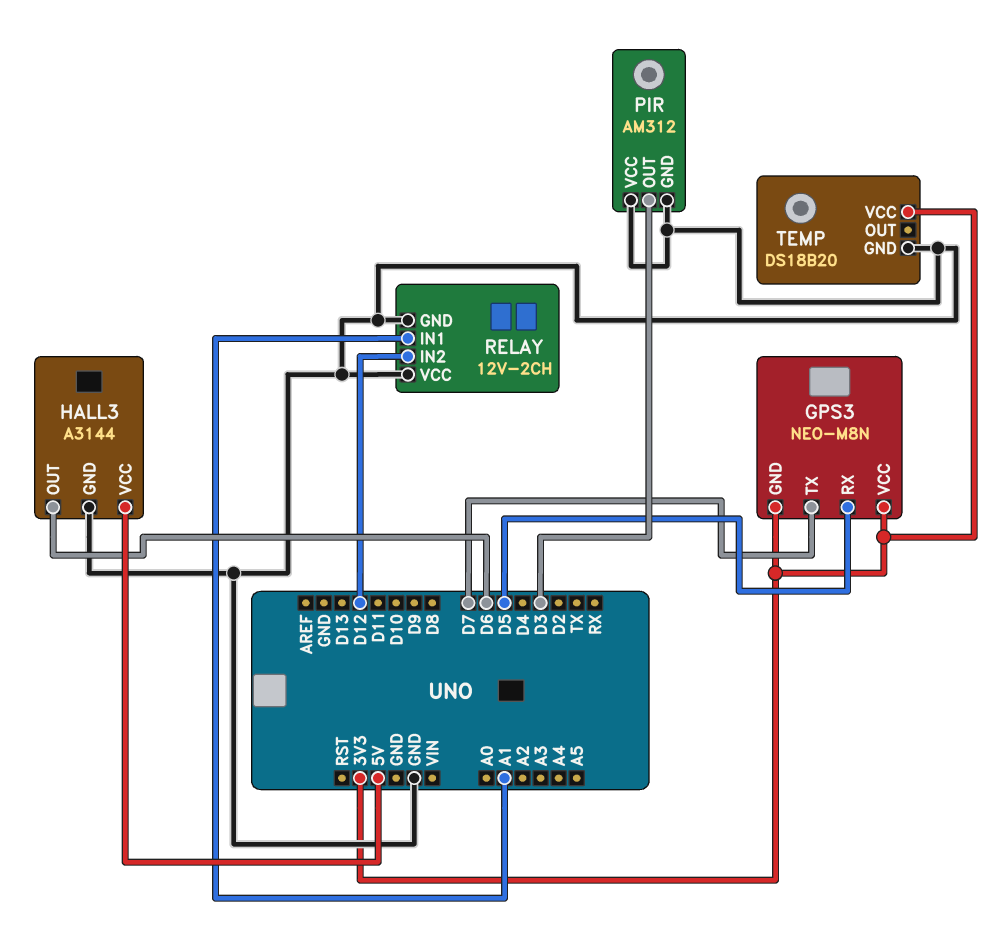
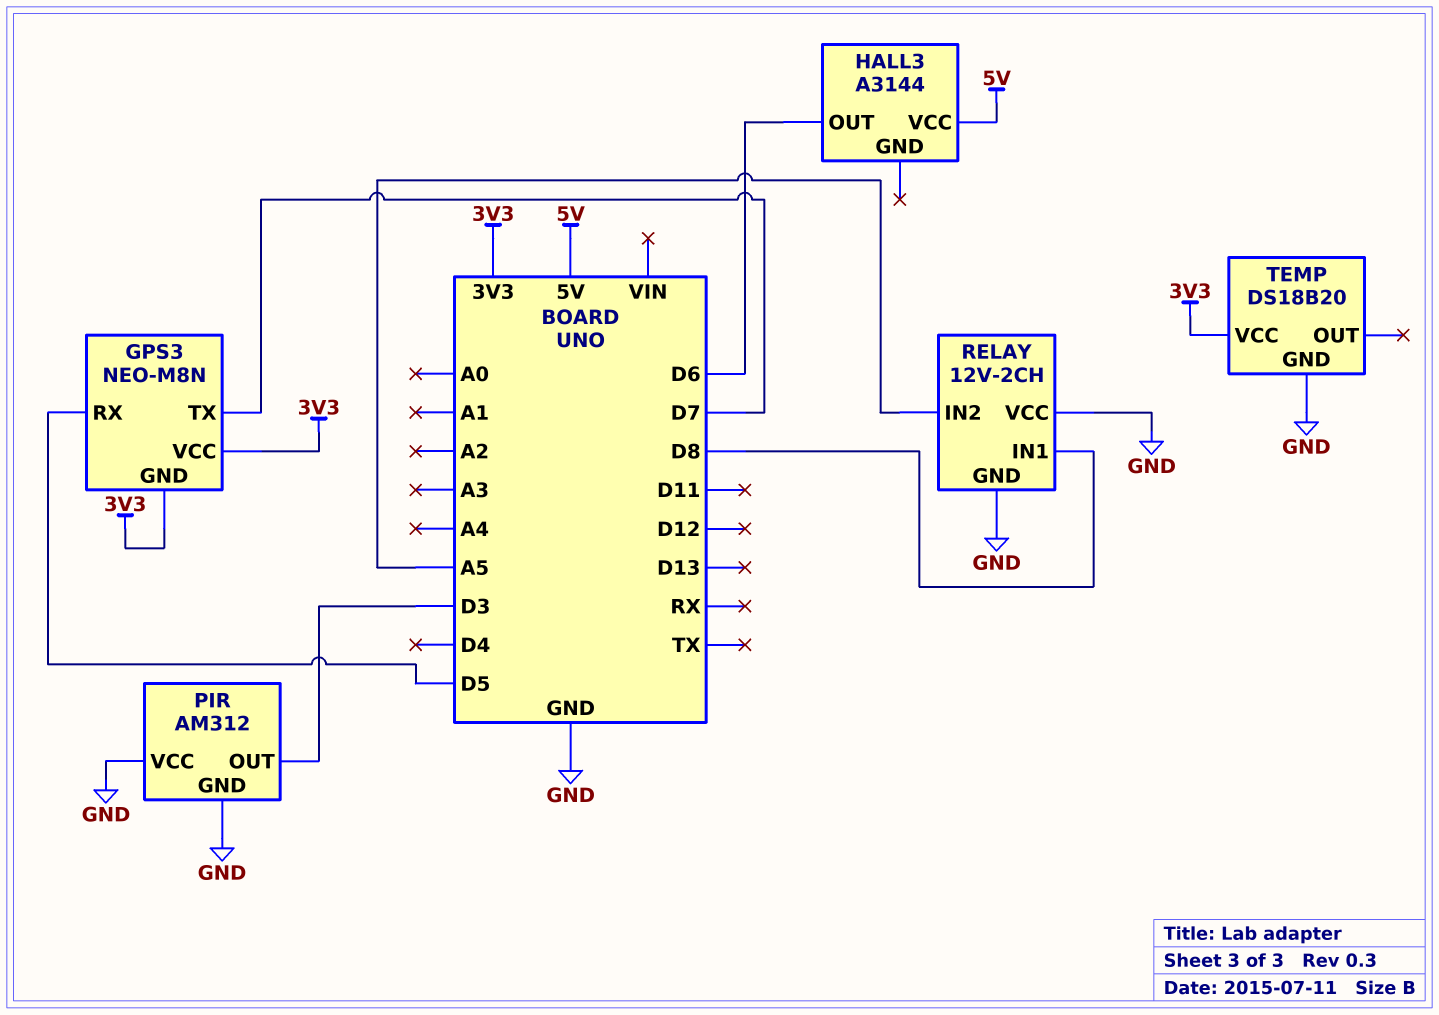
HALL3 pin GND: GND -> none
RELAY pin IN1: A1 -> D8
RELAY pin IN2: D12 -> A5

